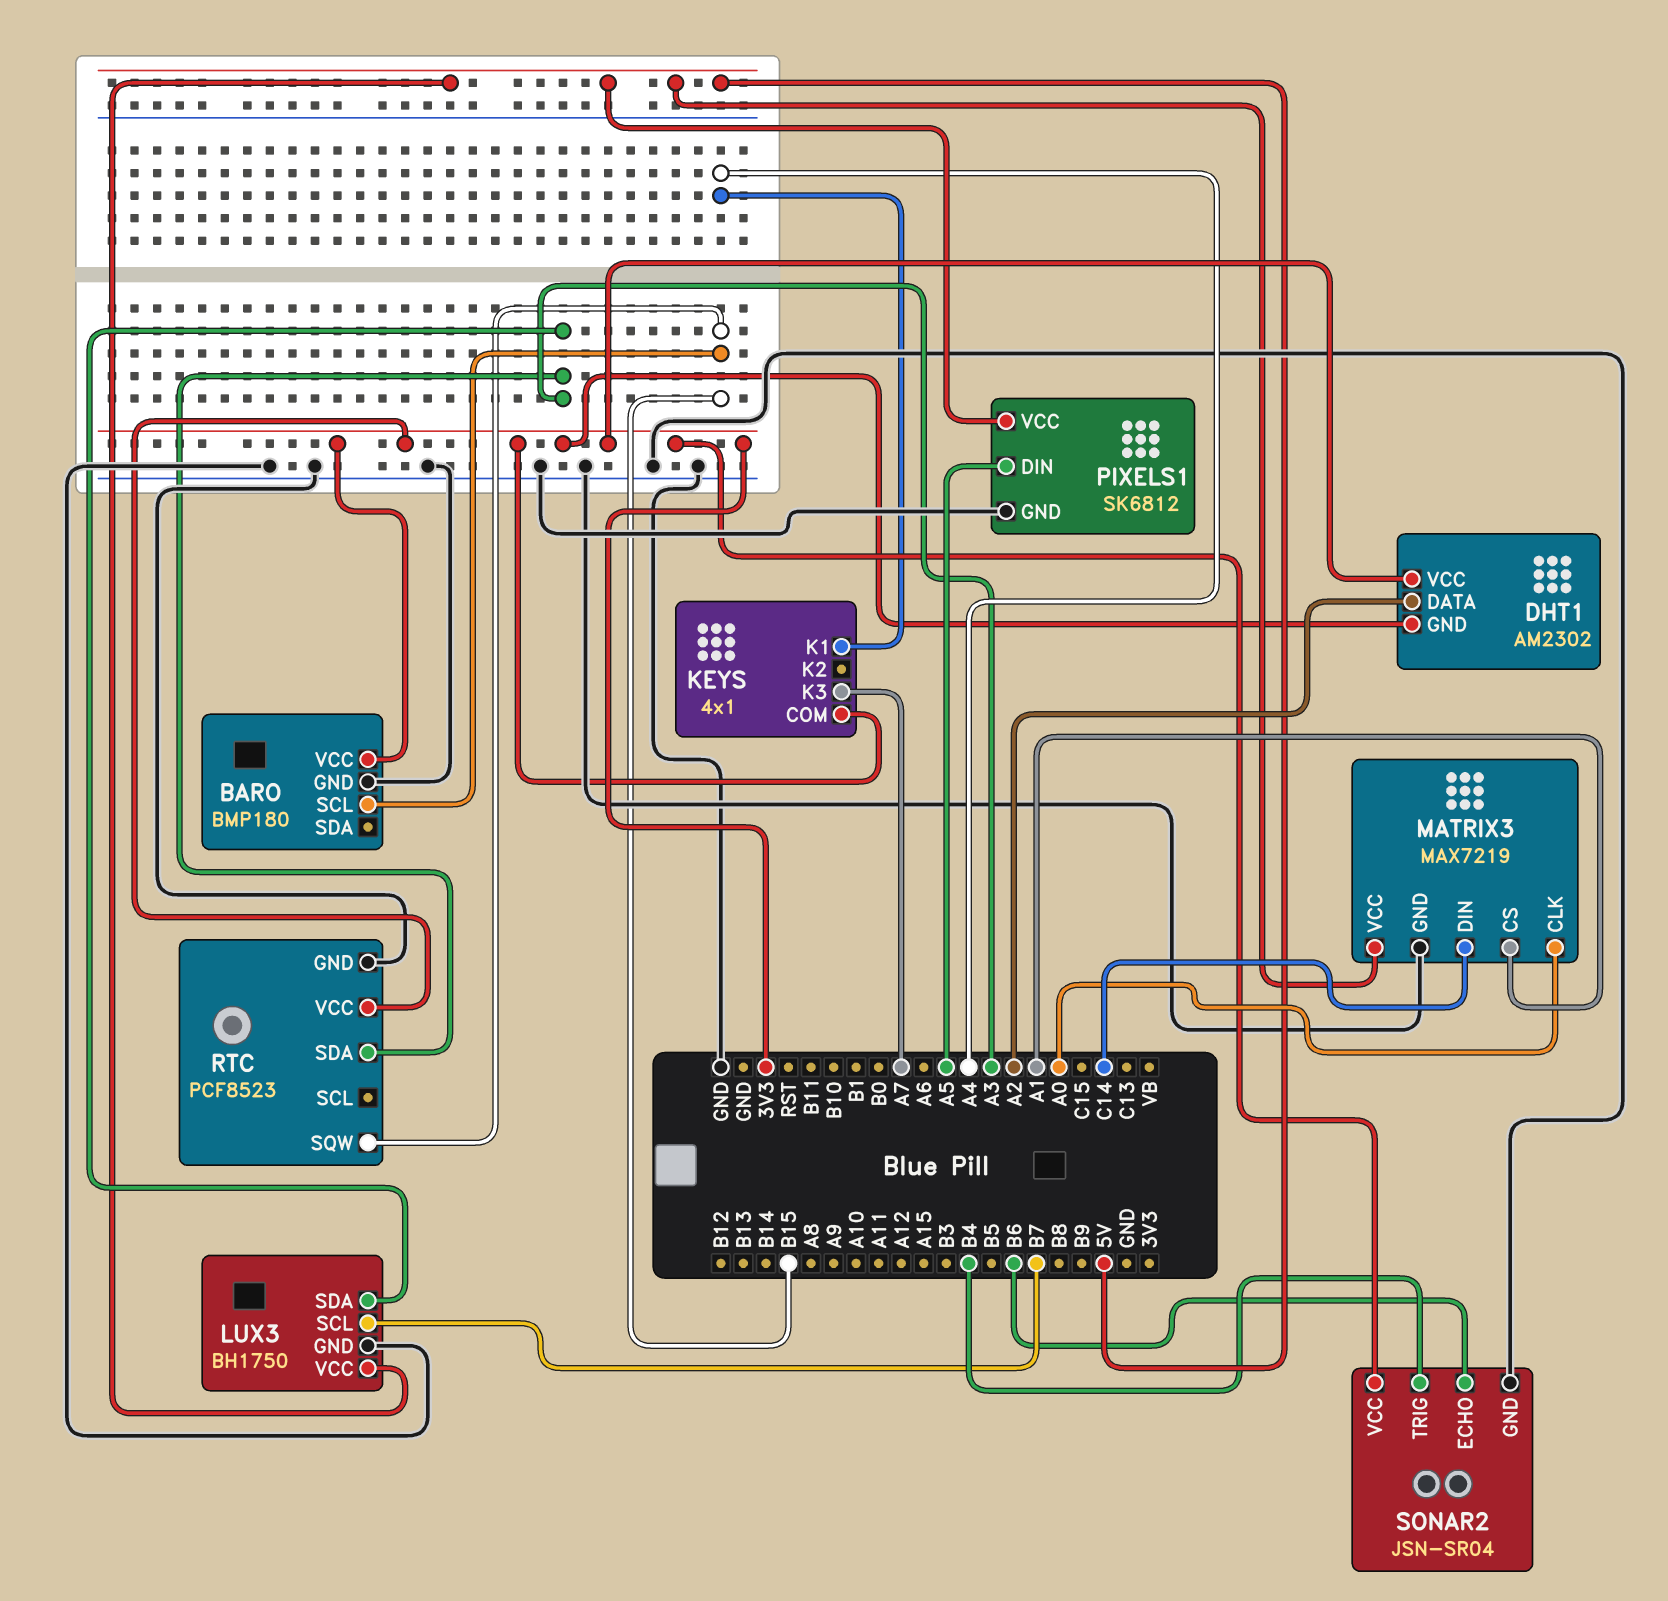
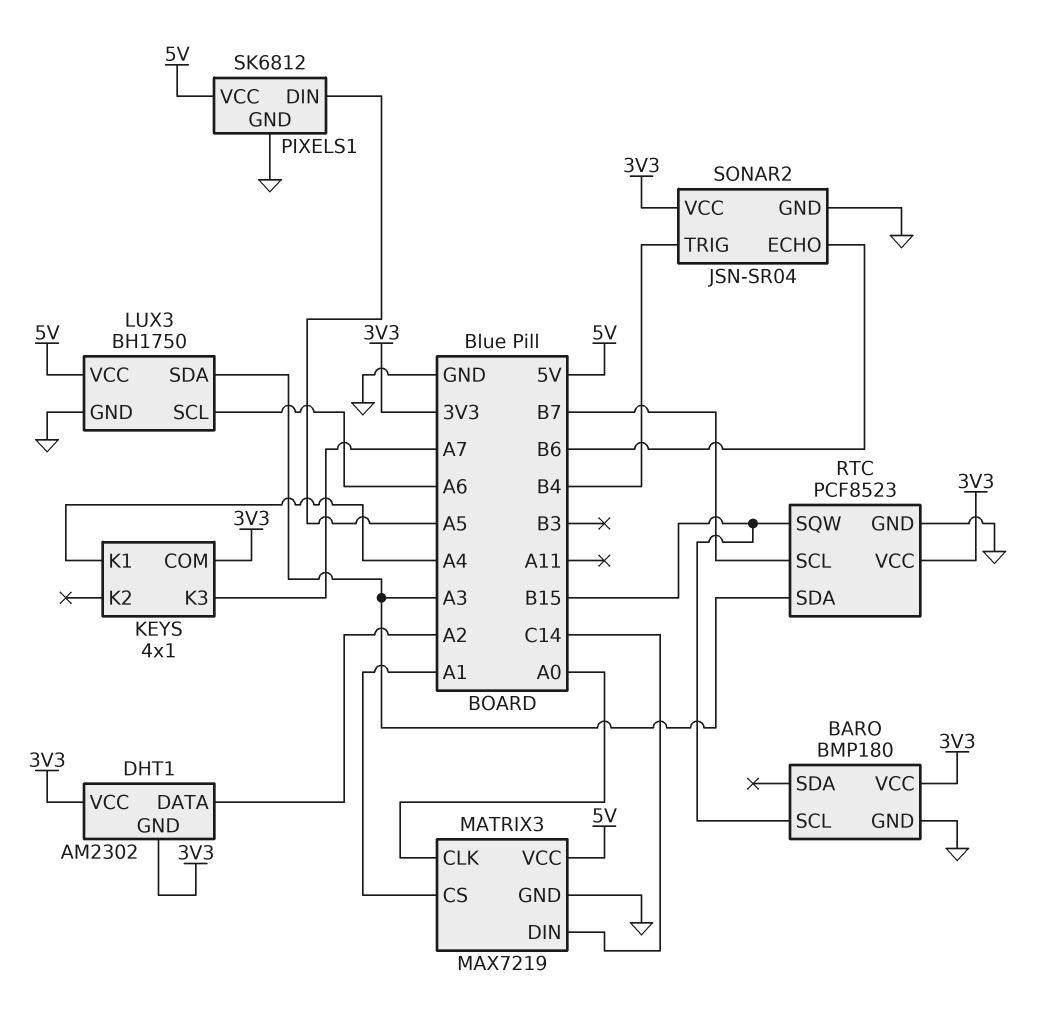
LUX3 pin SCL: B7 -> A6
RTC pin SCL: none -> B7

